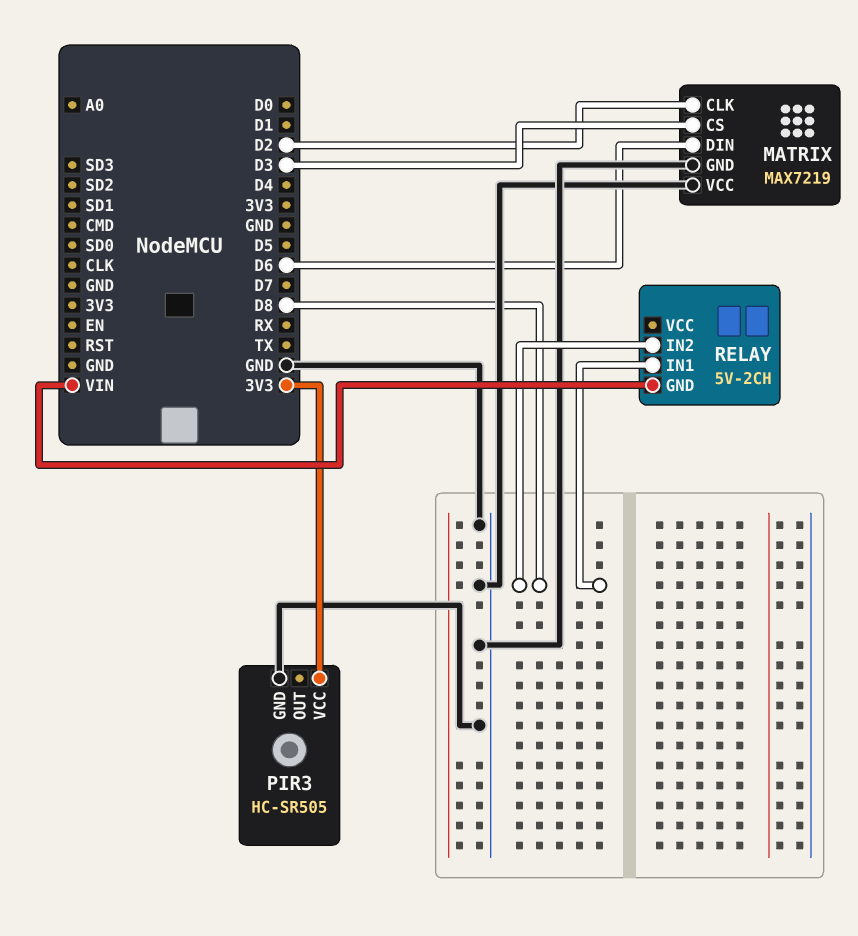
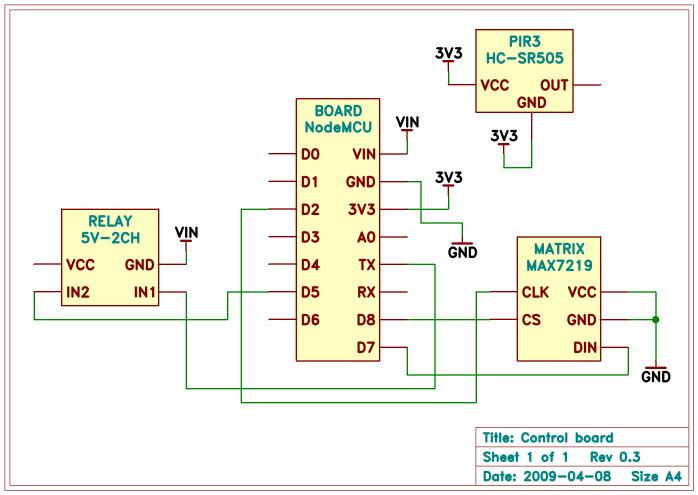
MATRIX pin CS: D3 -> D8
MATRIX pin DIN: D6 -> D7
PIR3 pin GND: GND -> 3V3
RELAY pin IN1: D8 -> TX
RELAY pin IN2: D8 -> D5

